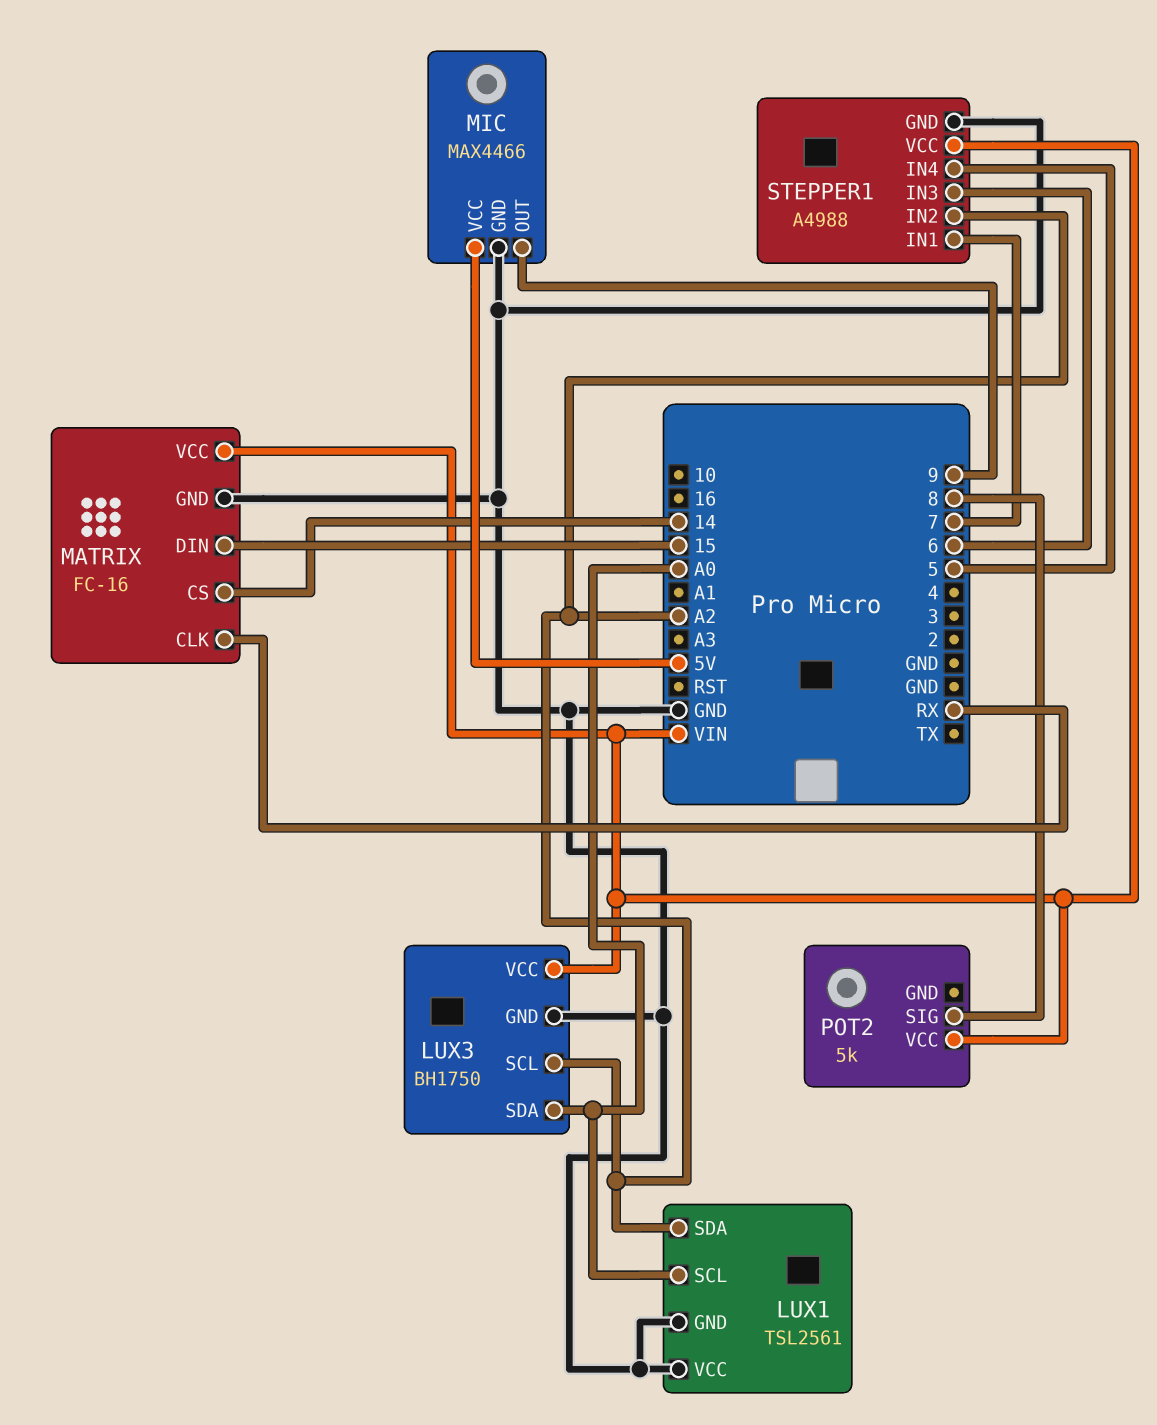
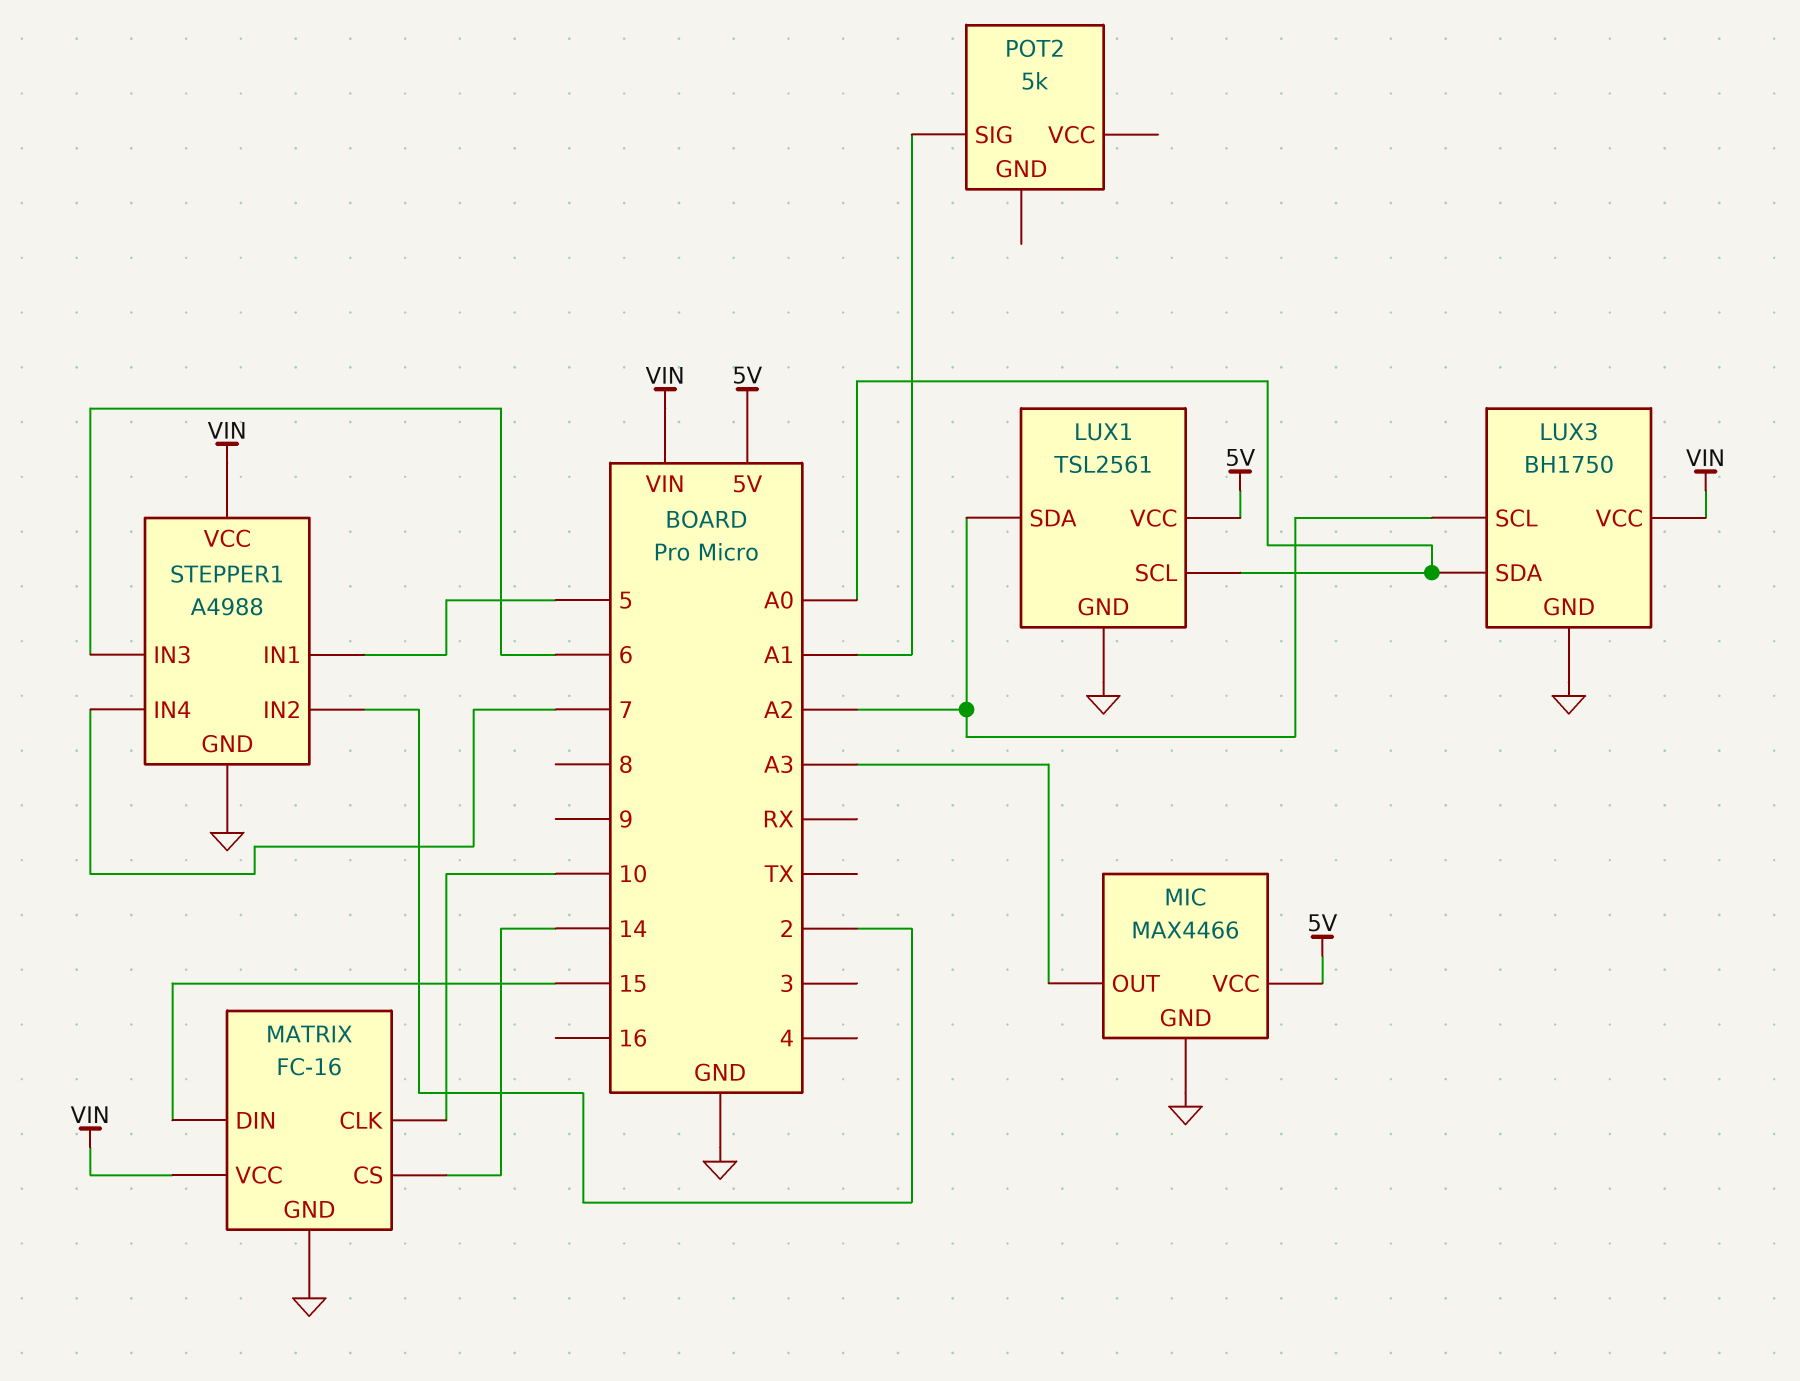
LUX1 pin VCC: GND -> 5V
MATRIX pin CLK: RX -> 10
MIC pin OUT: 9 -> A3
POT2 pin SIG: 8 -> A1
POT2 pin VCC: VIN -> none
STEPPER1 pin IN1: 7 -> 5
STEPPER1 pin IN2: A2 -> 2
STEPPER1 pin IN4: 5 -> 7

